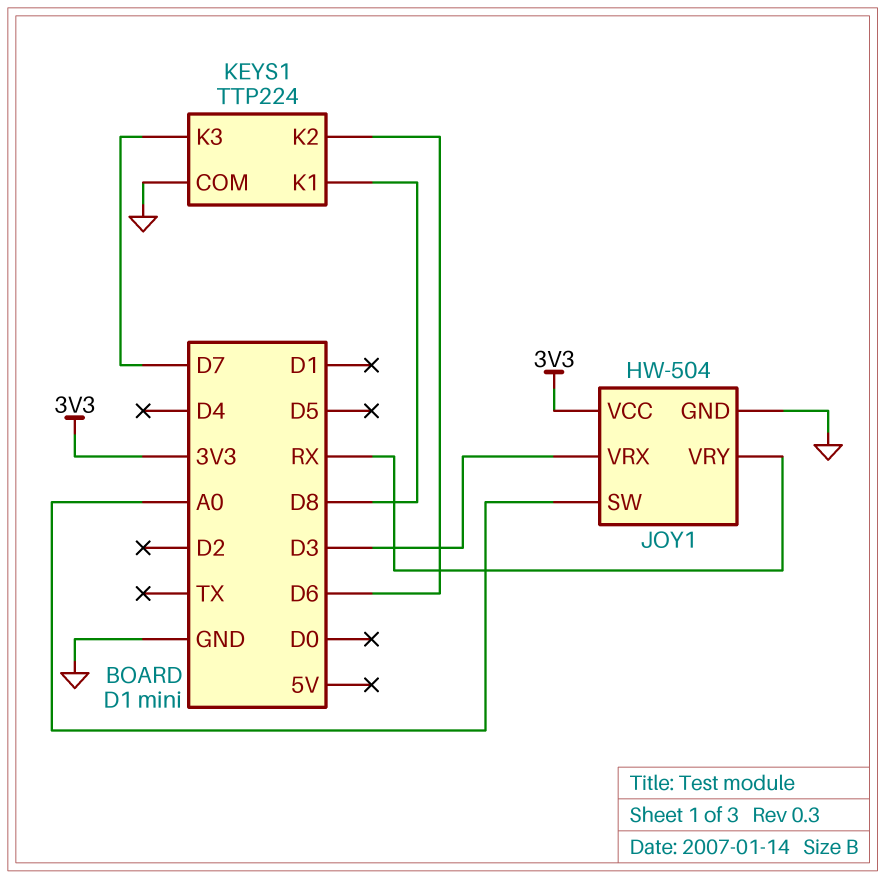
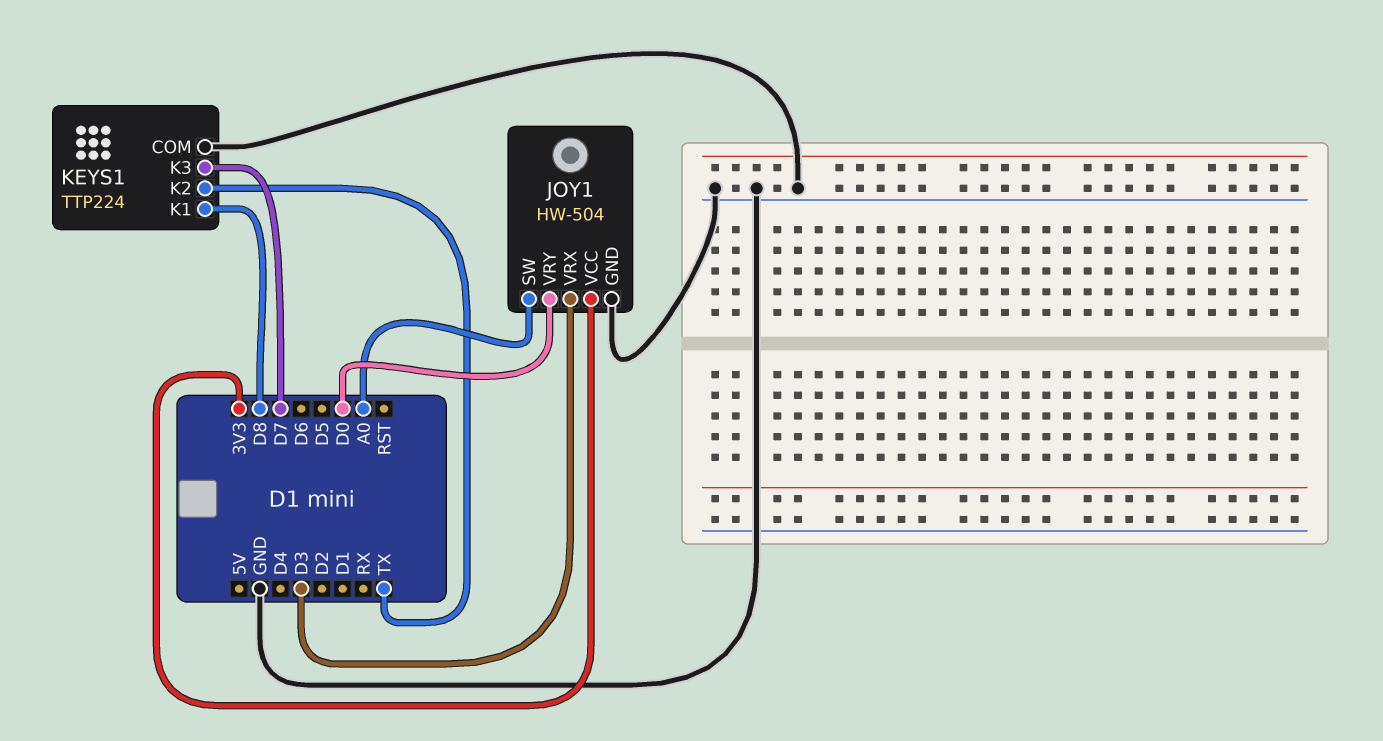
JOY1 pin VRY: RX -> D0
KEYS1 pin K2: D6 -> TX

